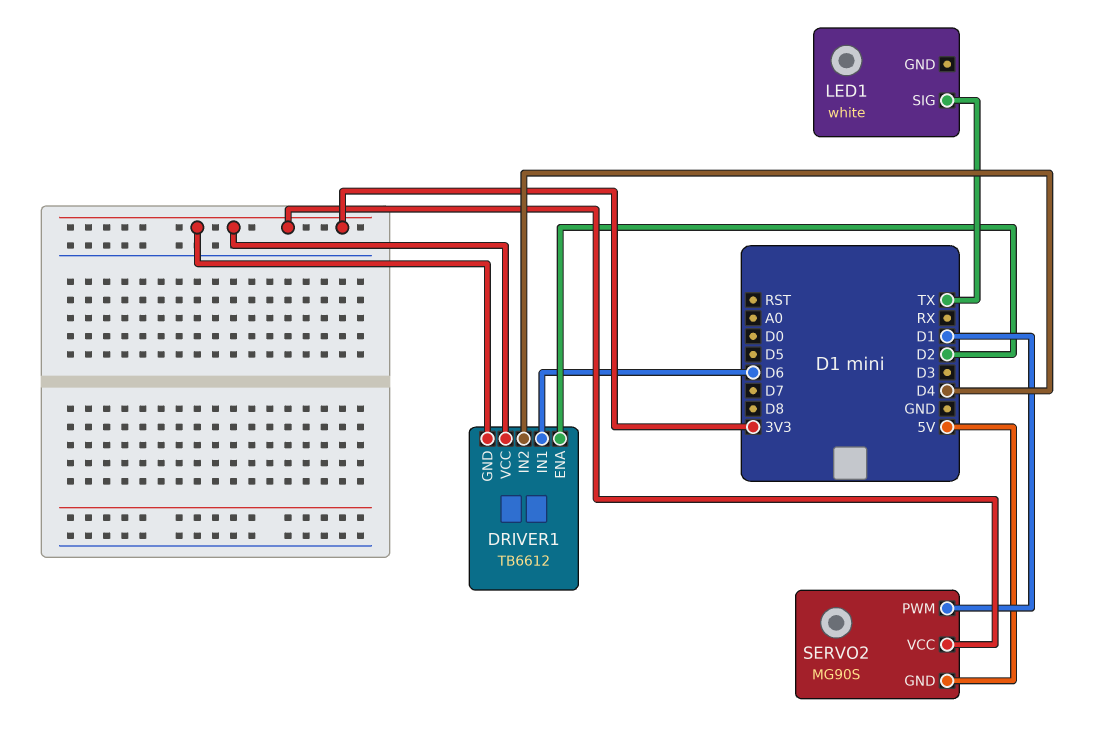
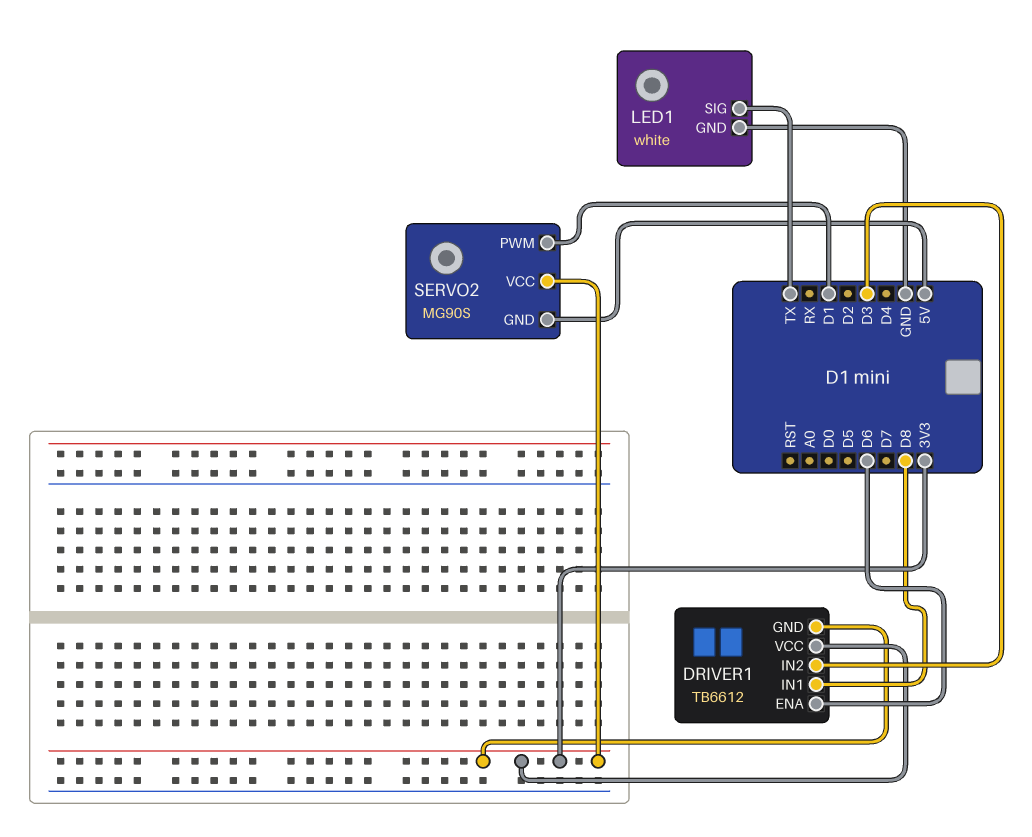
DRIVER1 pin ENA: D2 -> D6
DRIVER1 pin IN1: D6 -> D8
DRIVER1 pin IN2: D4 -> D3
LED1 pin GND: none -> GND

